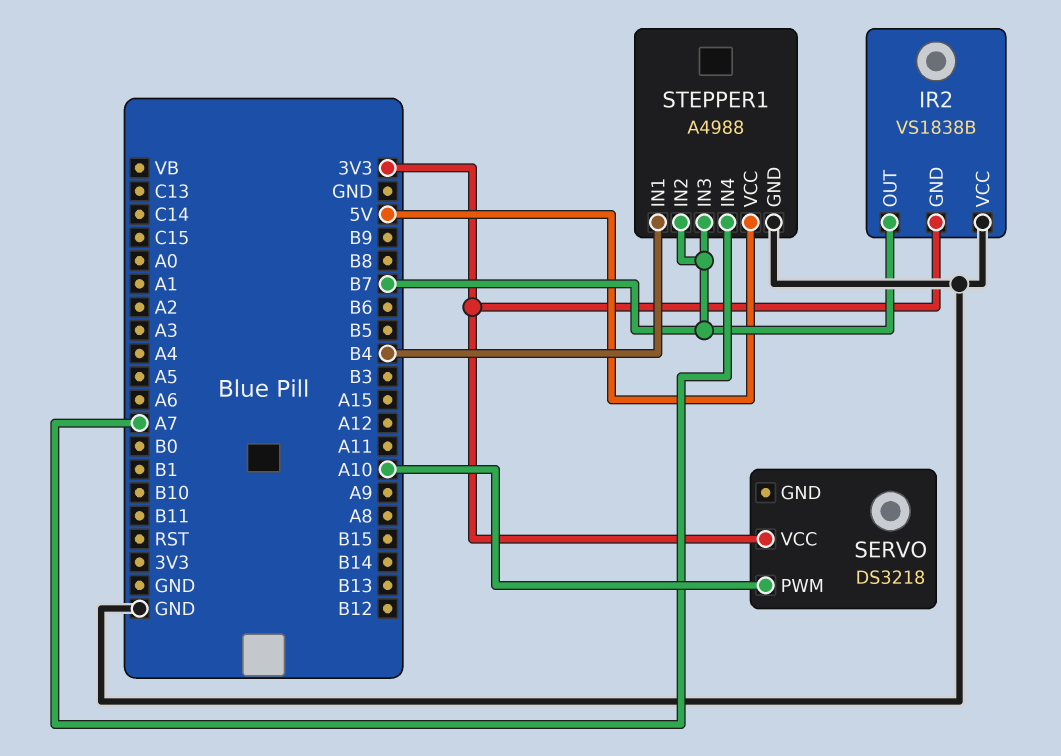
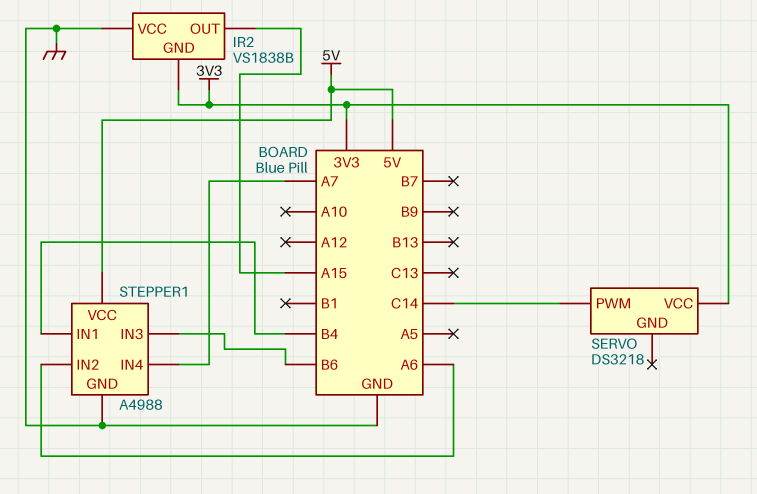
IR2 pin OUT: B7 -> A15
SERVO pin PWM: A10 -> C14
STEPPER1 pin IN2: B7 -> A6
STEPPER1 pin IN3: B7 -> B6

